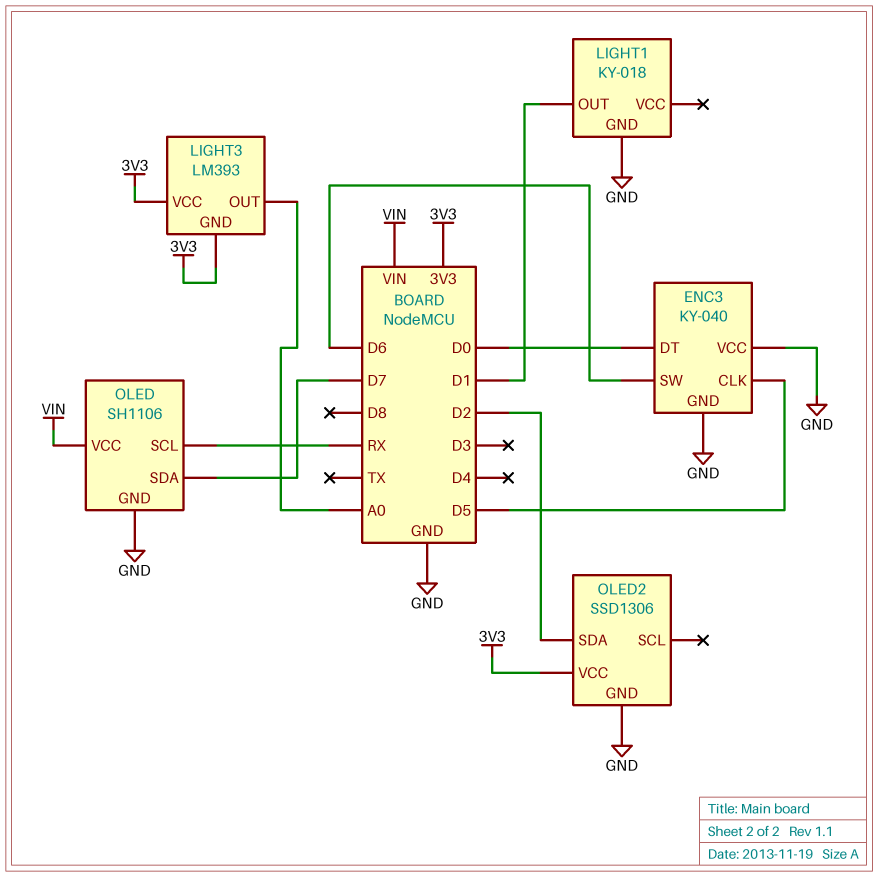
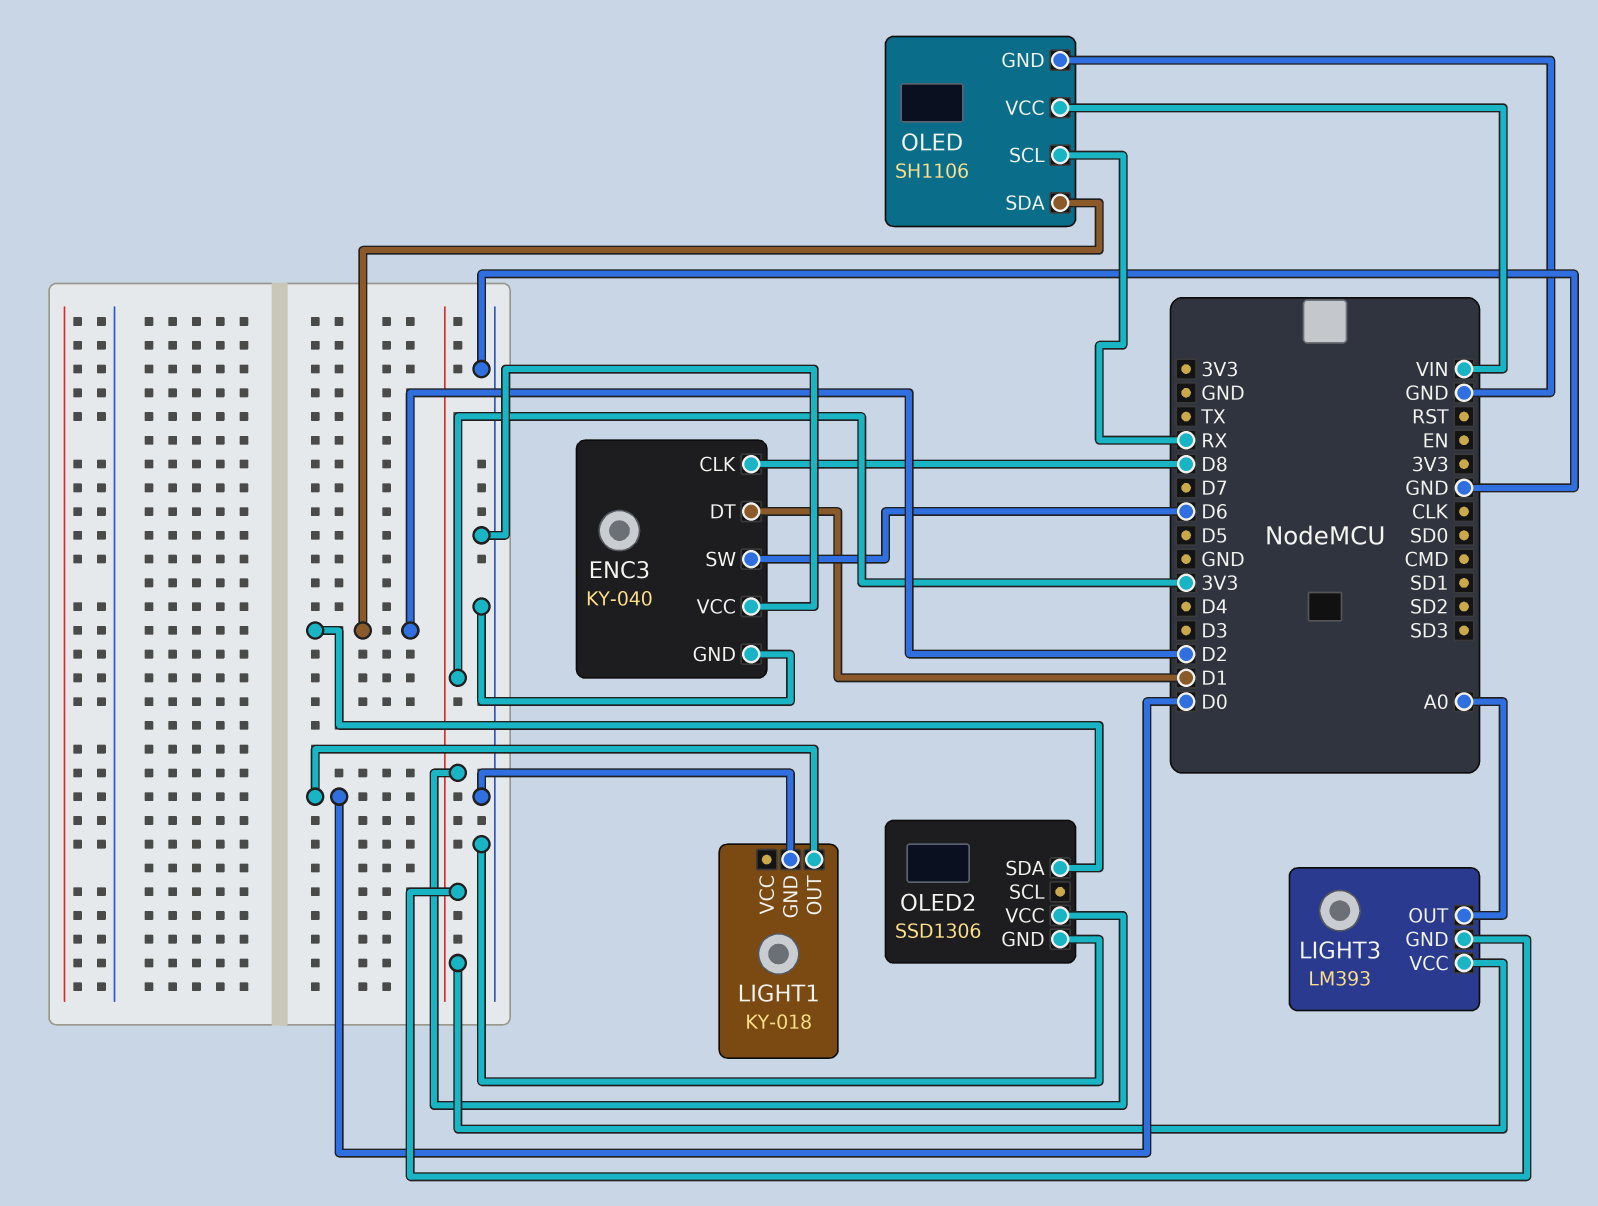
ENC3 pin CLK: D5 -> D8
ENC3 pin DT: D0 -> D1
LIGHT1 pin OUT: D1 -> D0
OLED pin SDA: D7 -> D2

